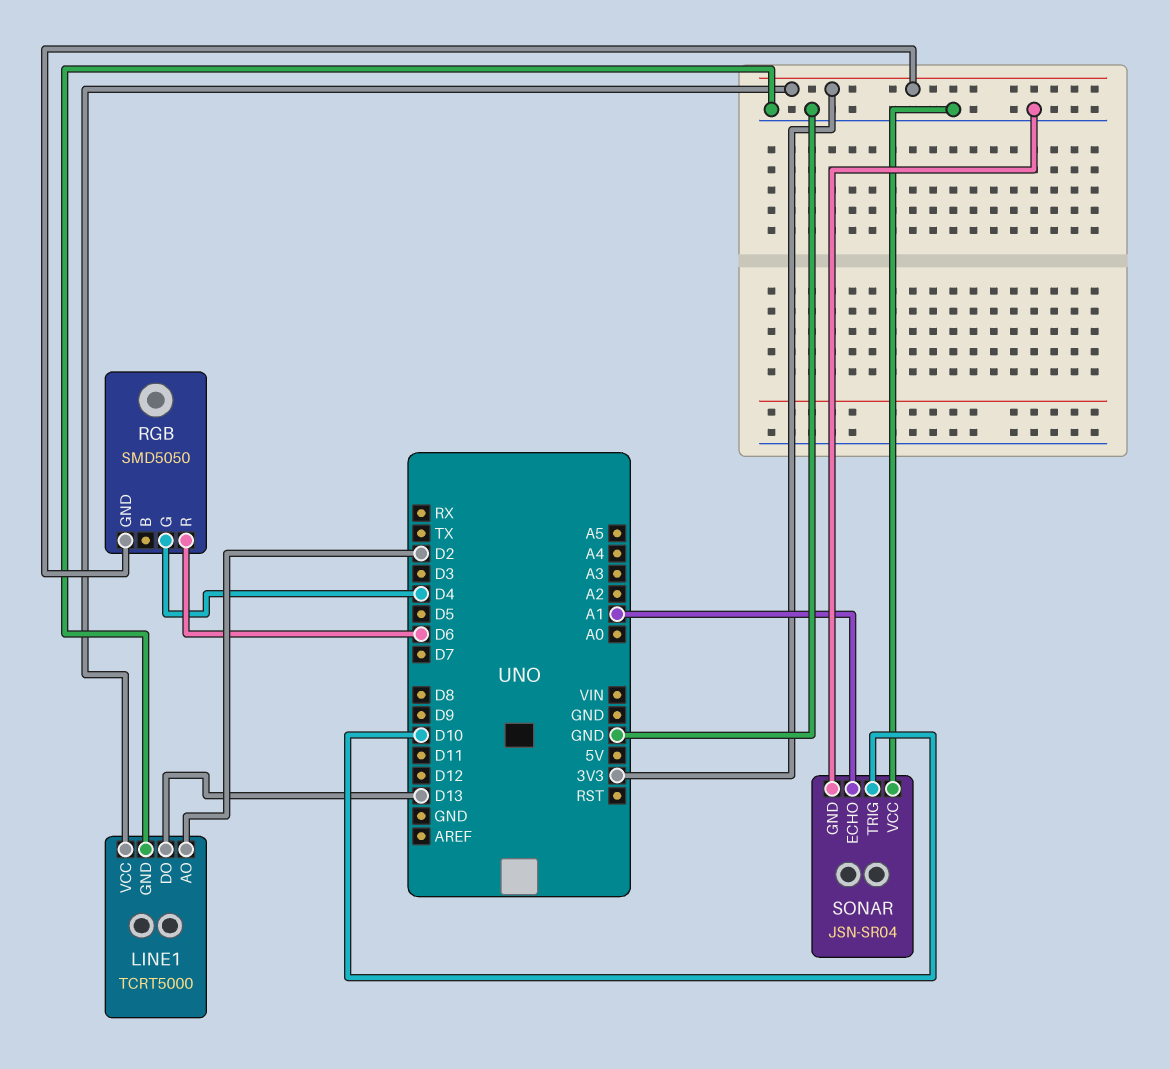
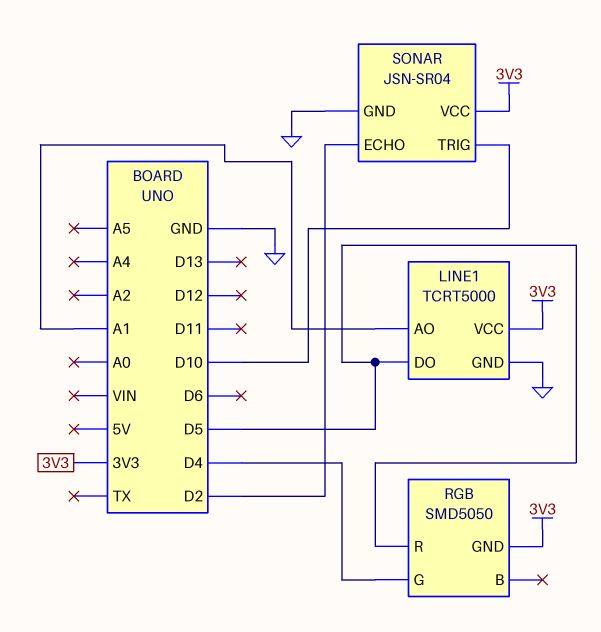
LINE1 pin AO: D2 -> A1
LINE1 pin DO: D13 -> D5
RGB pin R: D6 -> D5
SONAR pin ECHO: A1 -> D2
SONAR pin VCC: GND -> 3V3

